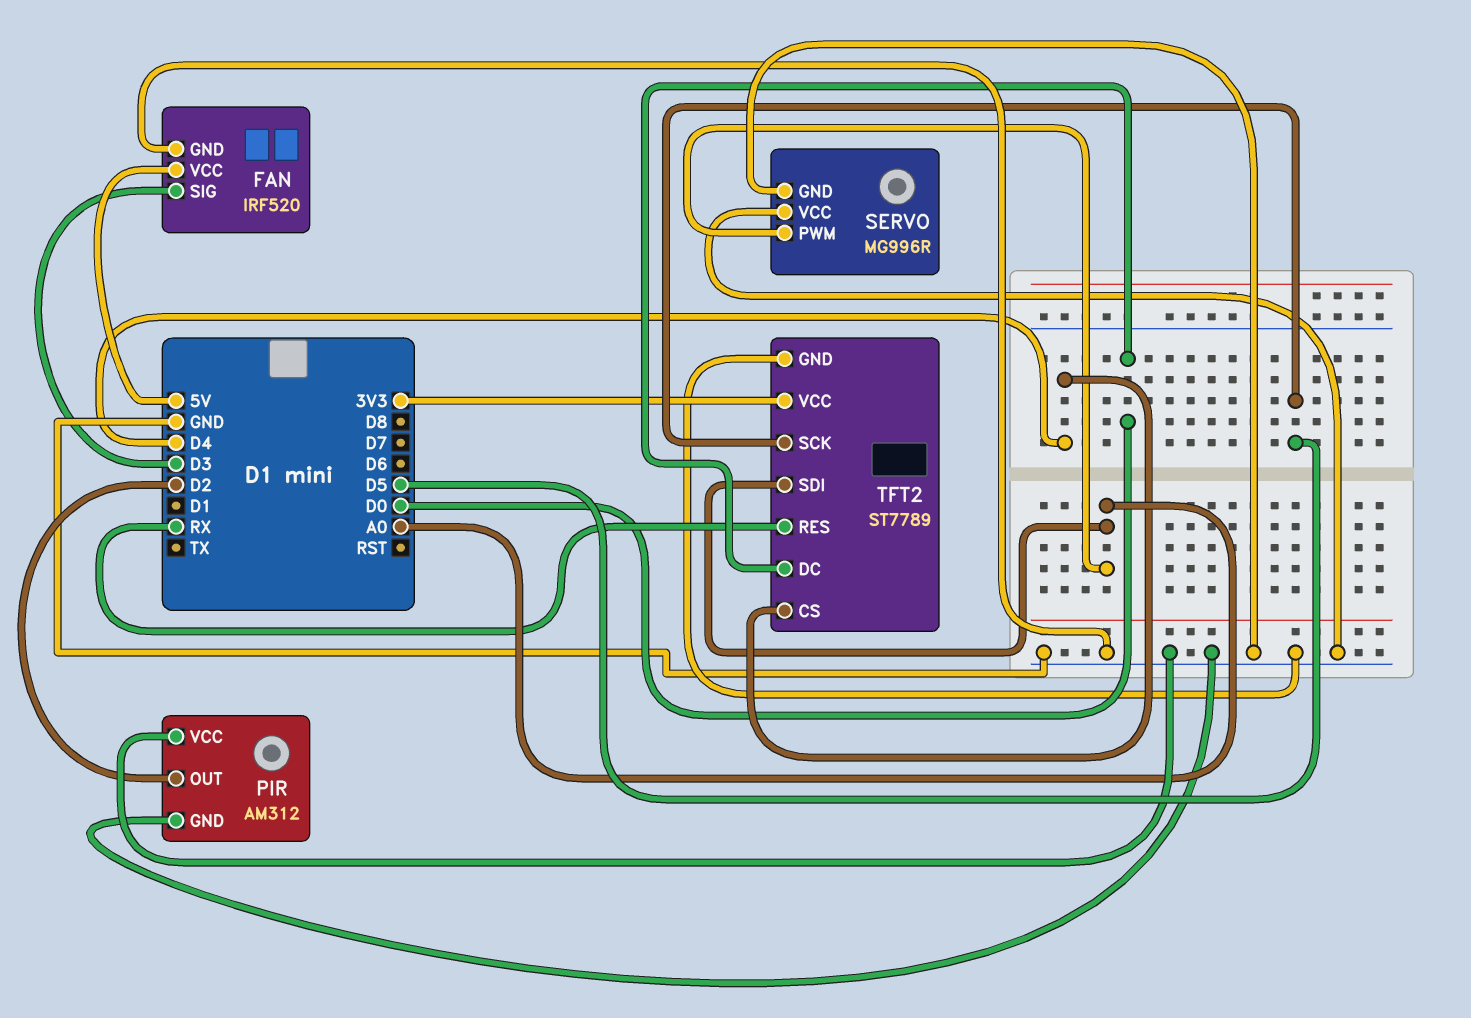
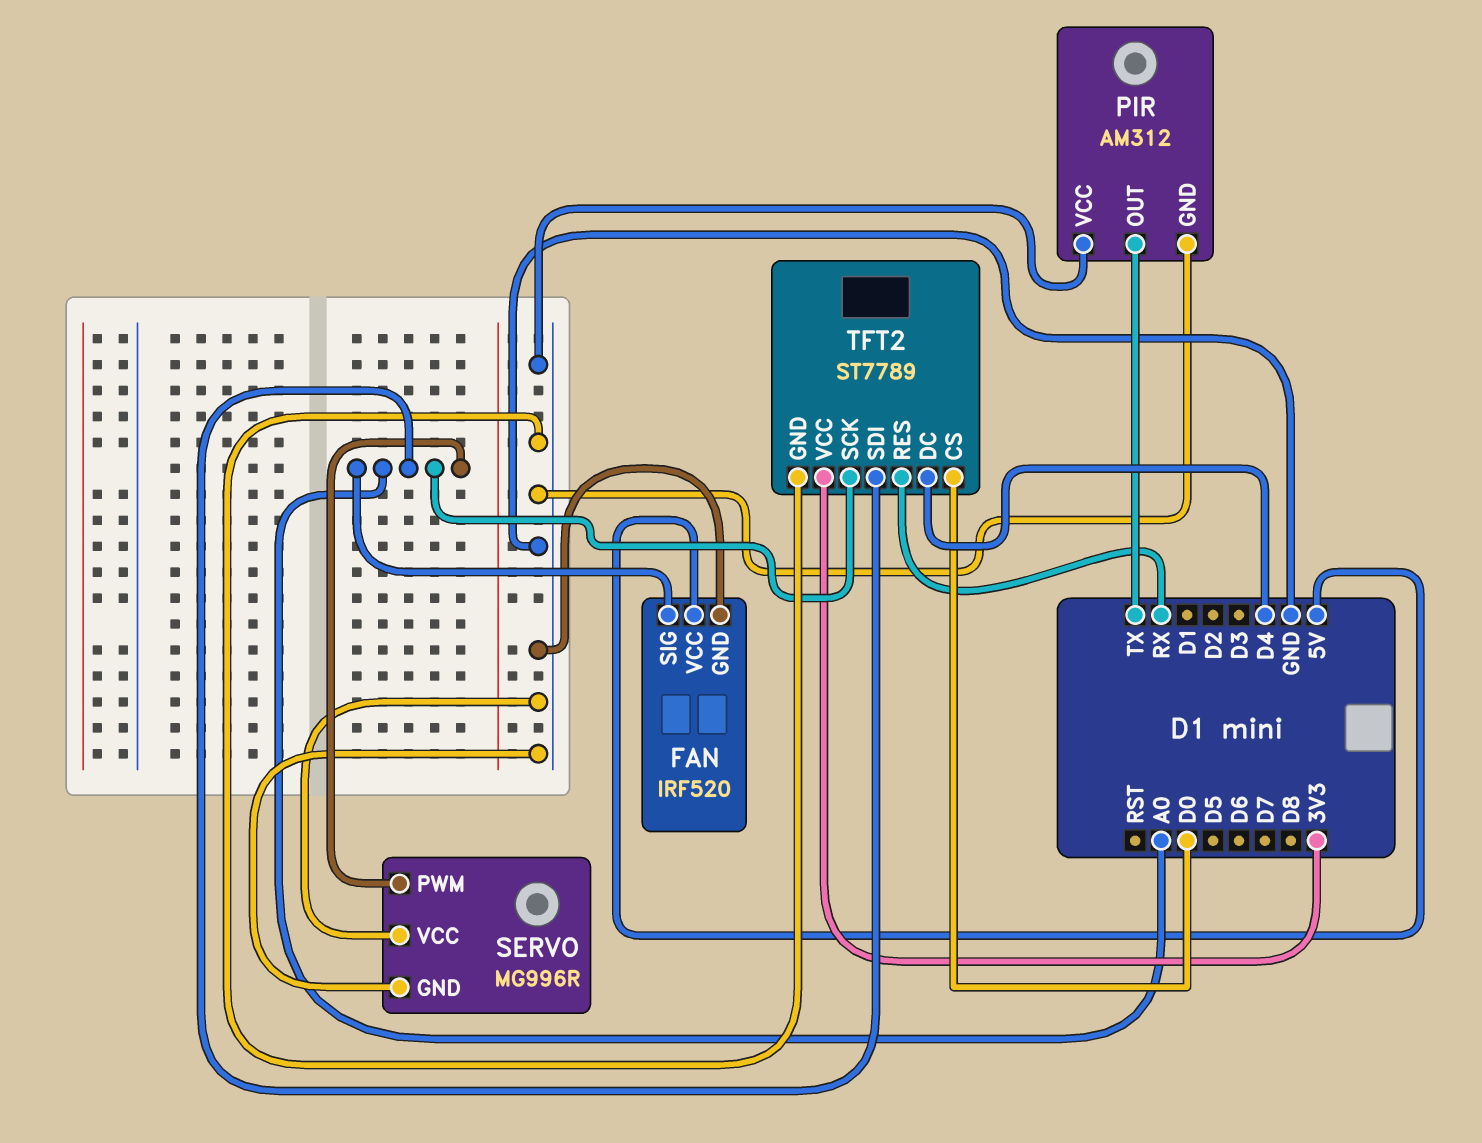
FAN pin SIG: D3 -> A0
PIR pin OUT: D2 -> TX
TFT2 pin CS: D4 -> D0
TFT2 pin DC: D0 -> D4
TFT2 pin SCK: D5 -> A0

